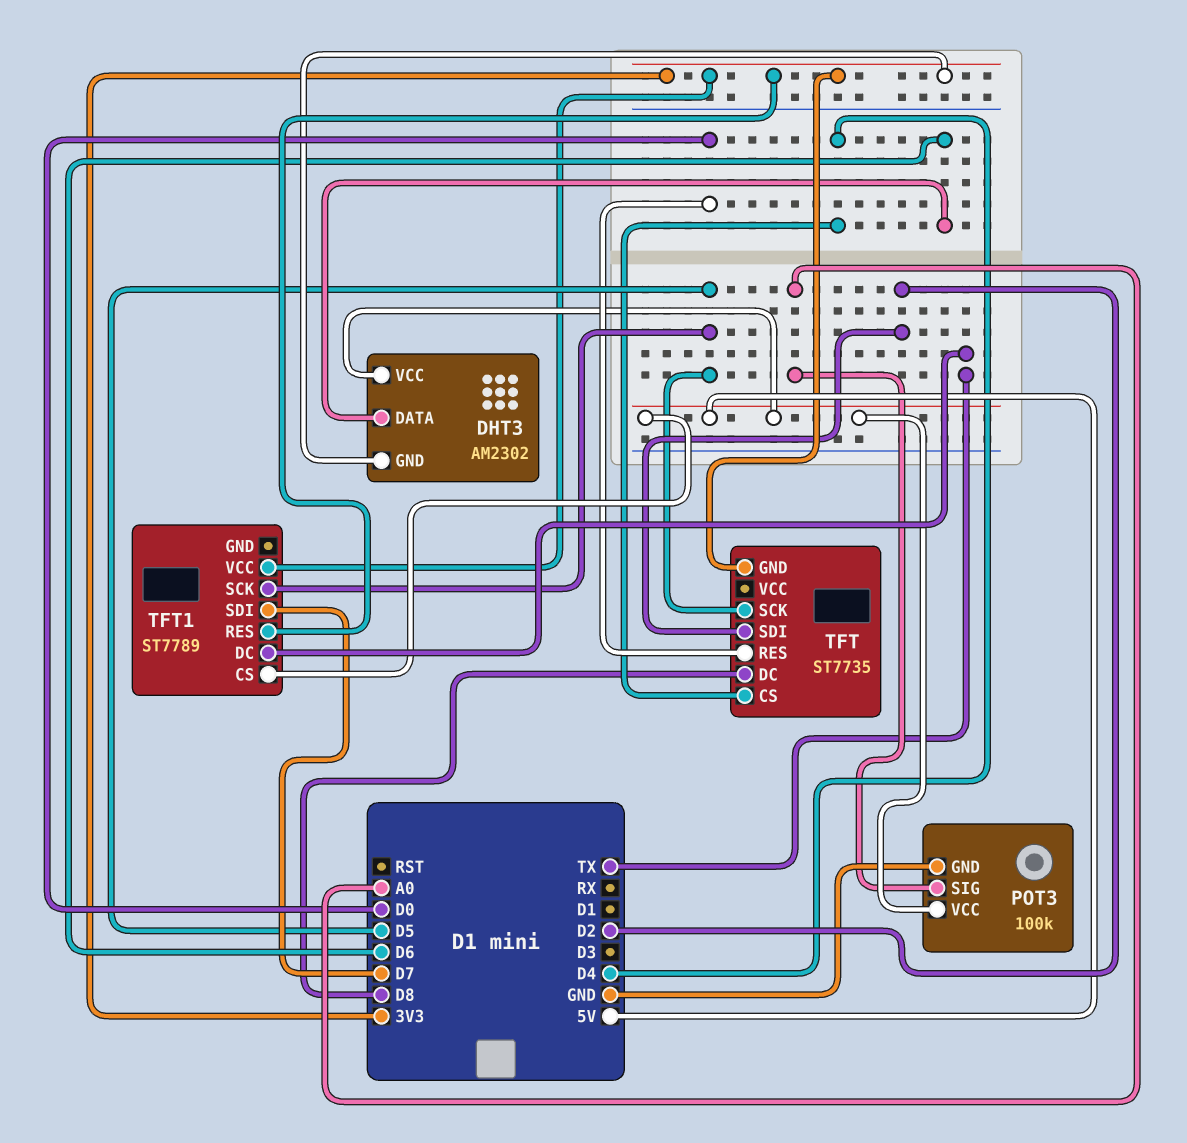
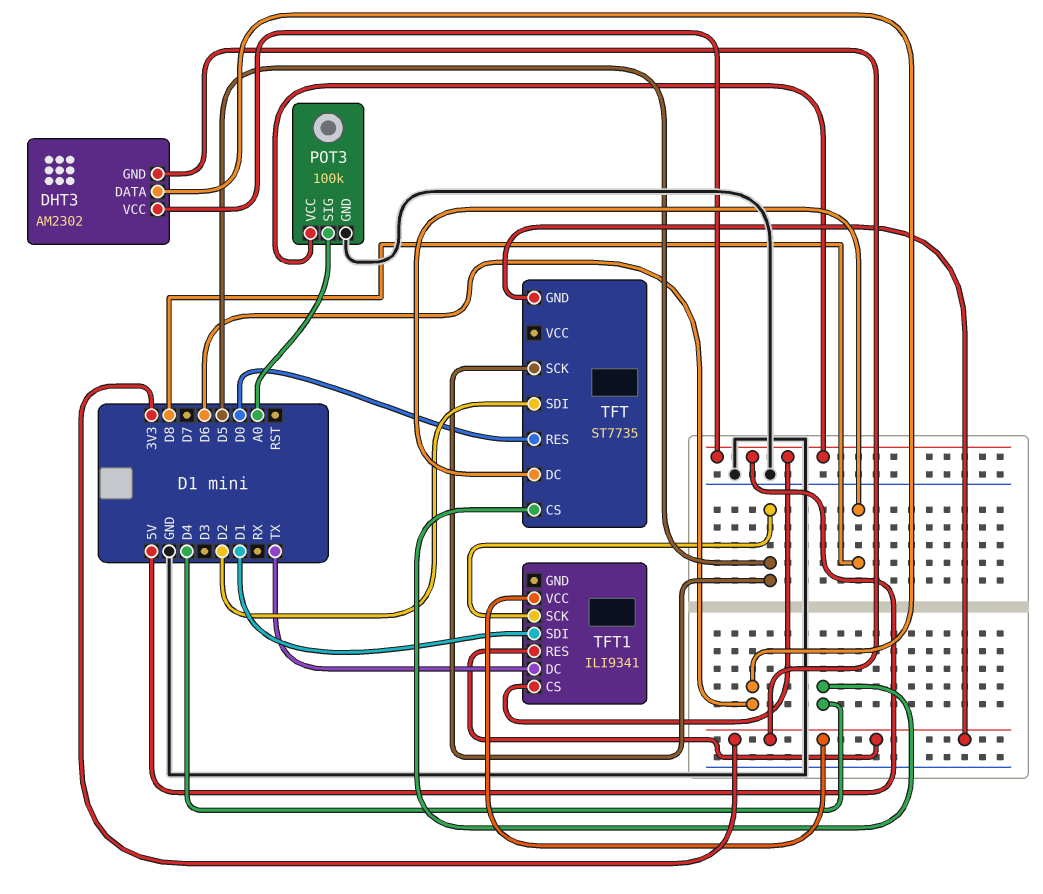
TFT1: ST7789 -> ILI9341
TFT1 pin SDI: D7 -> D1

